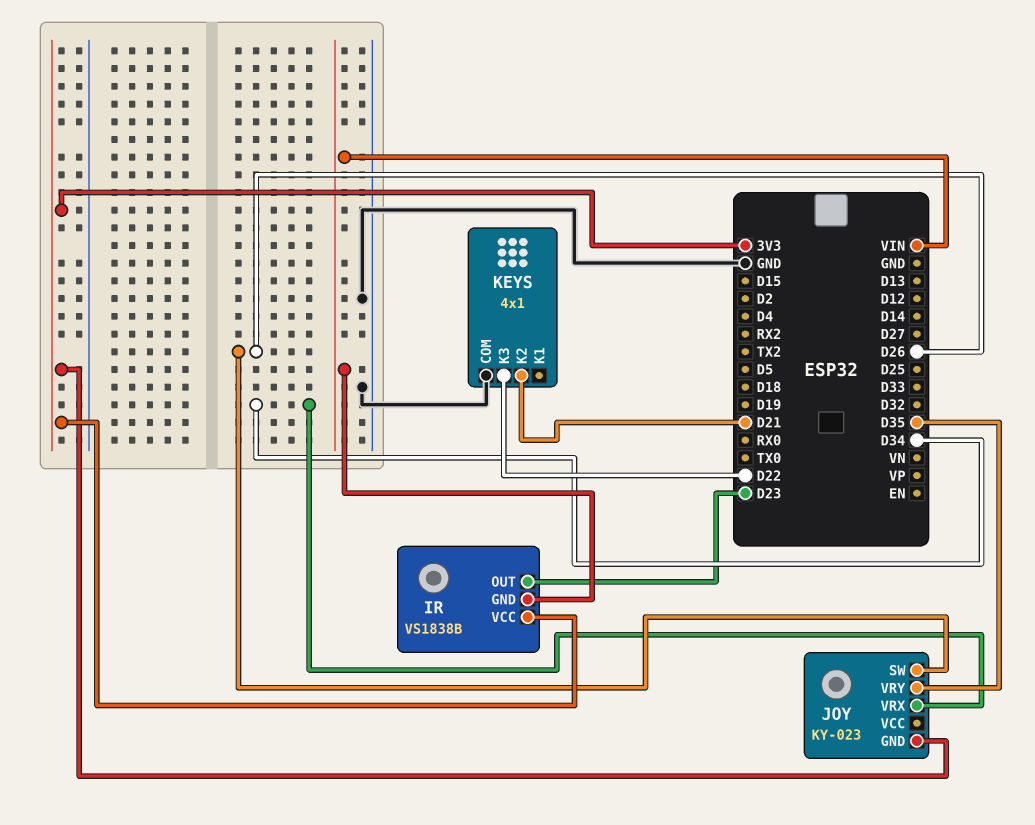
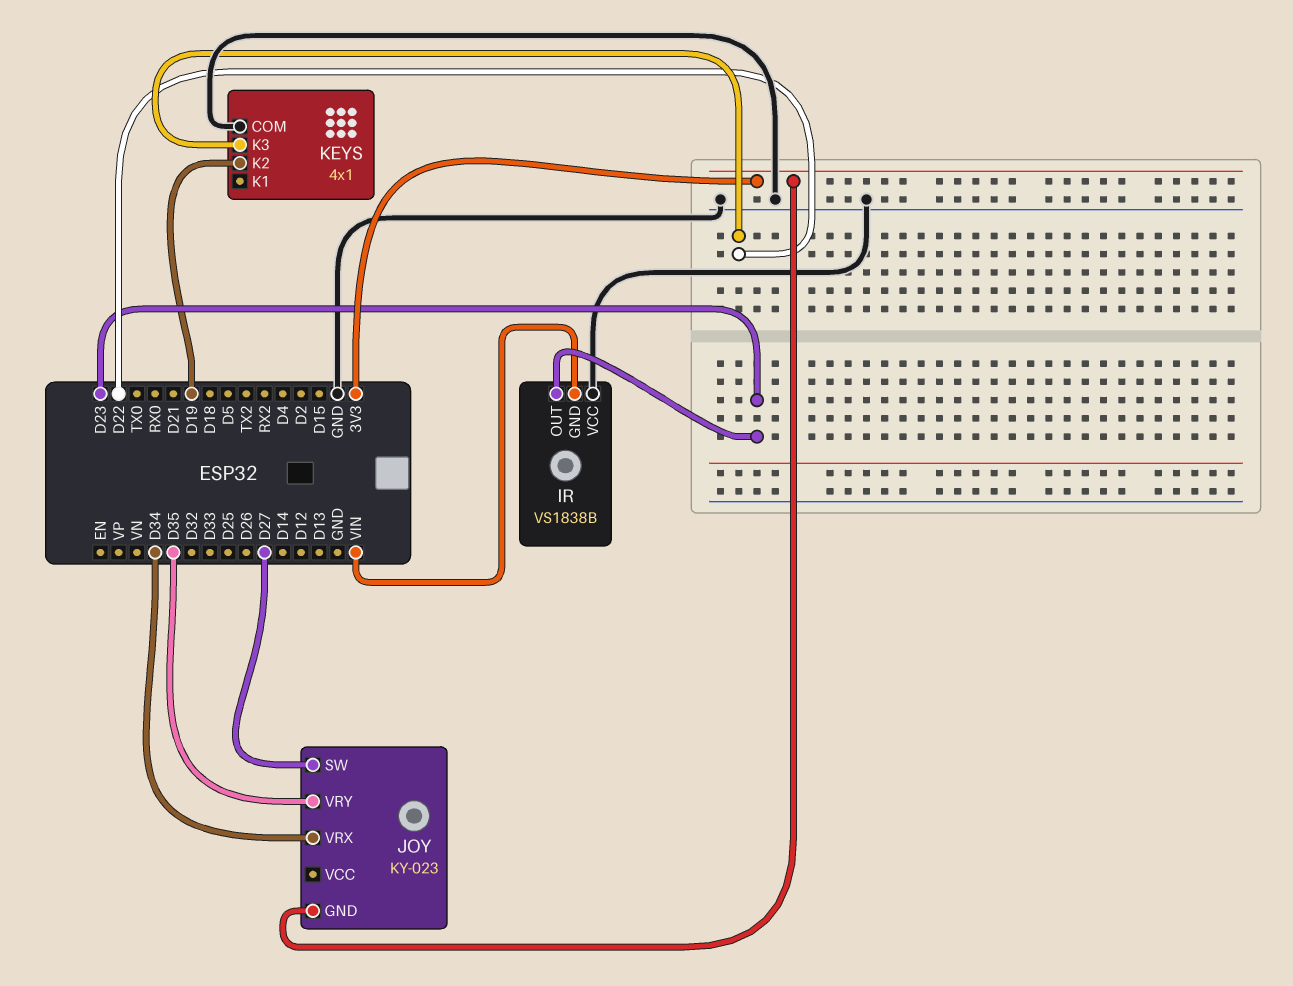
IR pin VCC: 3V3 -> GND
JOY pin SW: D26 -> D27
KEYS pin K2: D21 -> D19

